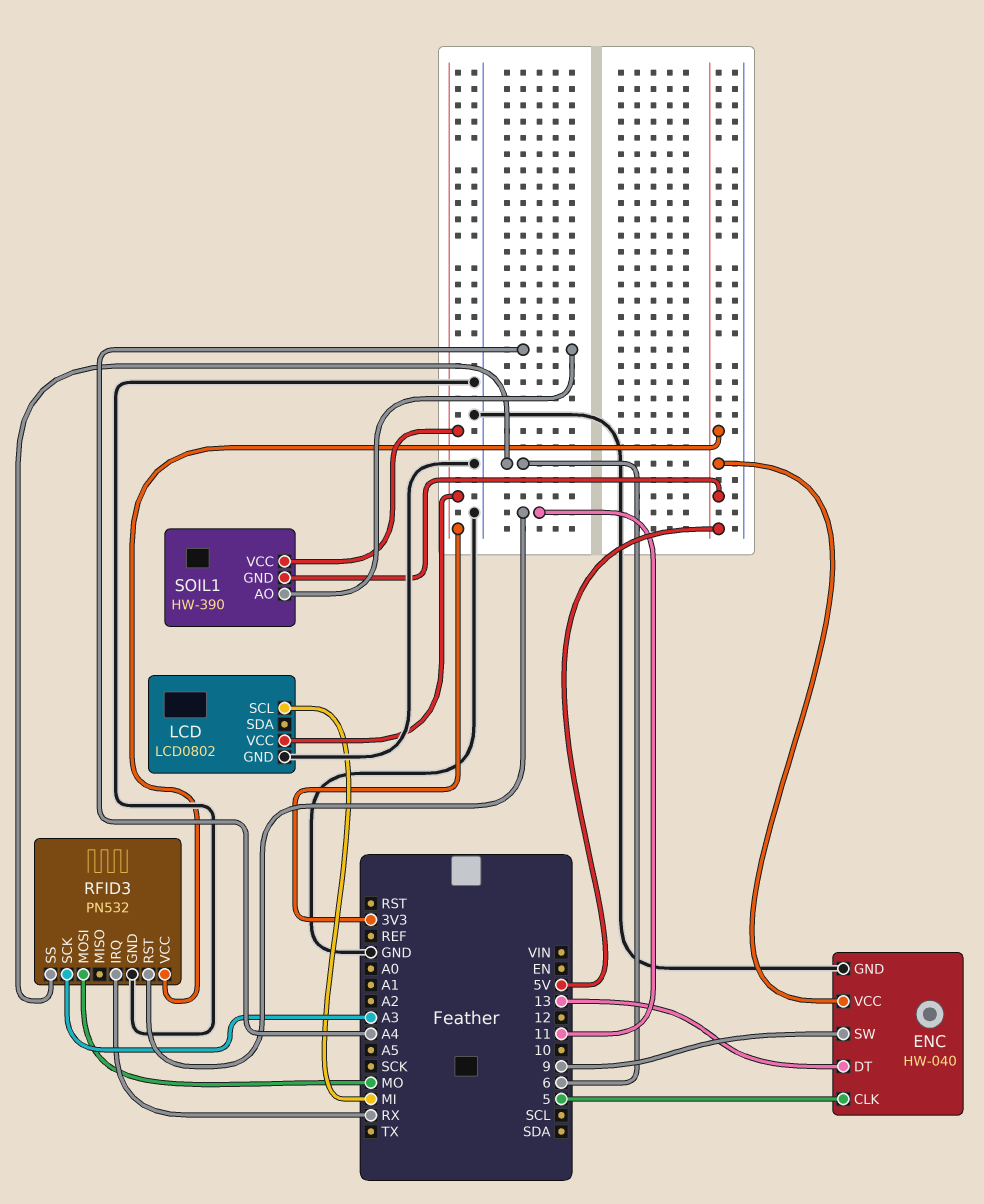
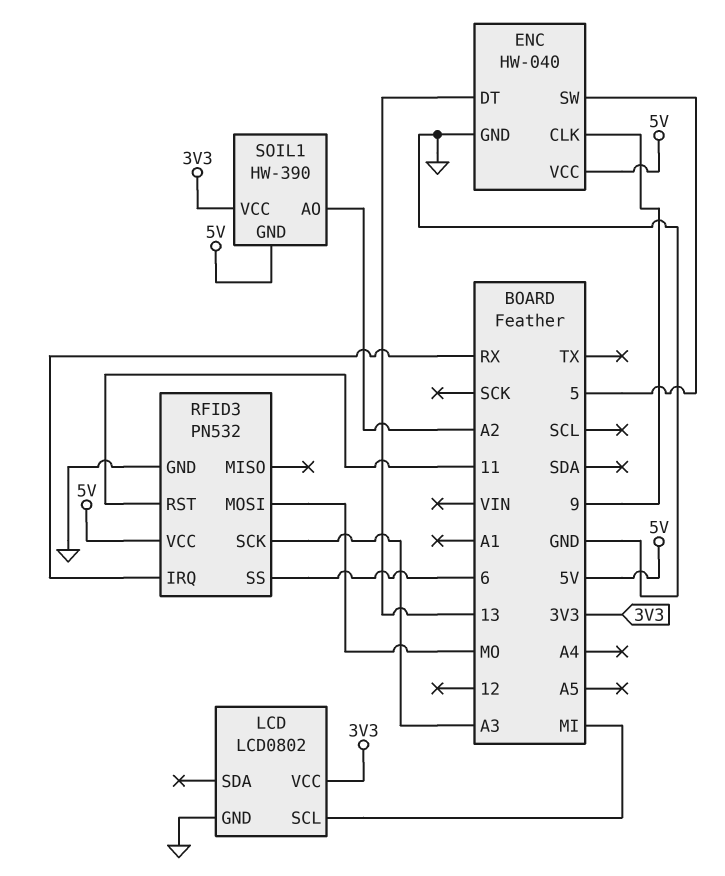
ENC pin CLK: 5 -> 9
ENC pin SW: 9 -> 5
SOIL1 pin AO: A4 -> A2

